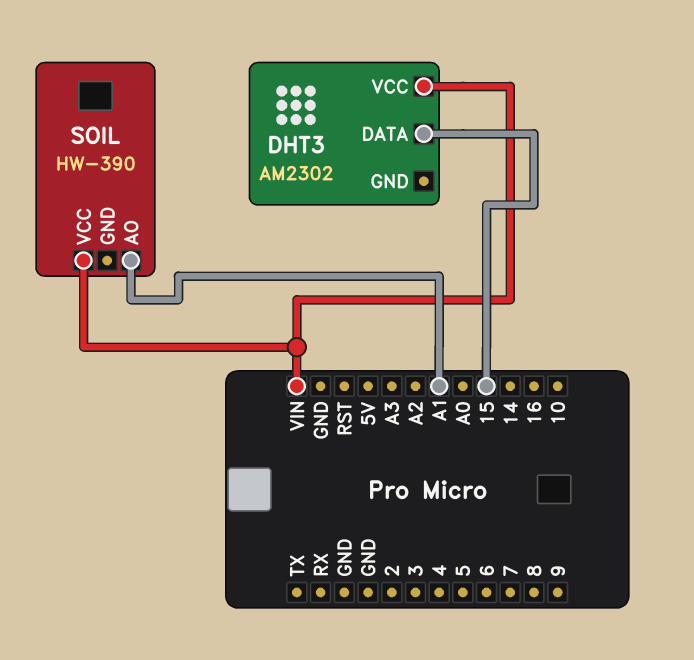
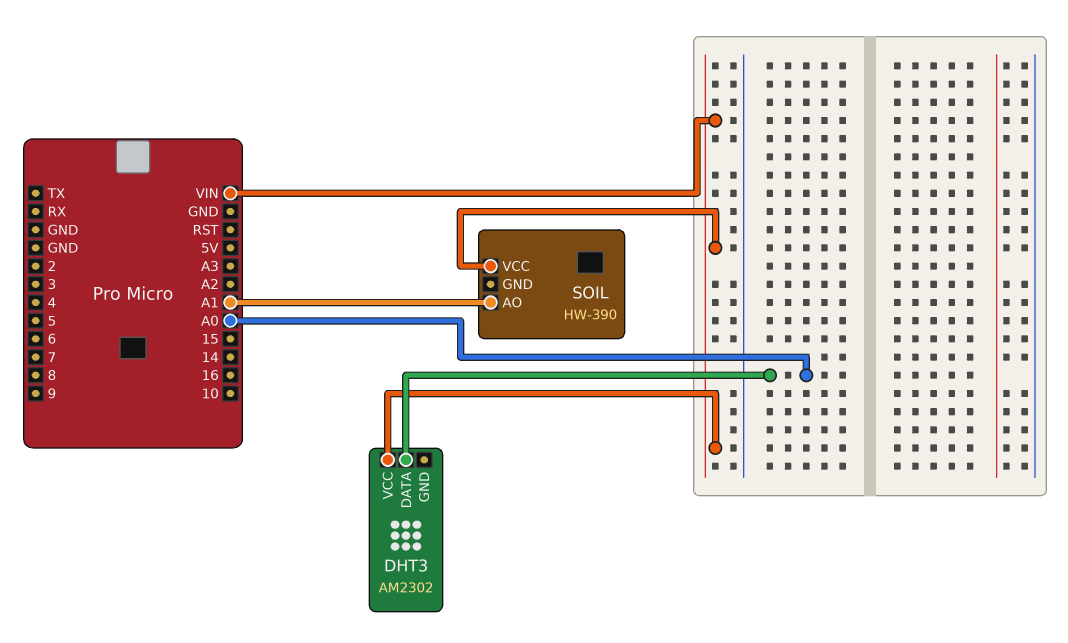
DHT3 pin DATA: 15 -> A0

